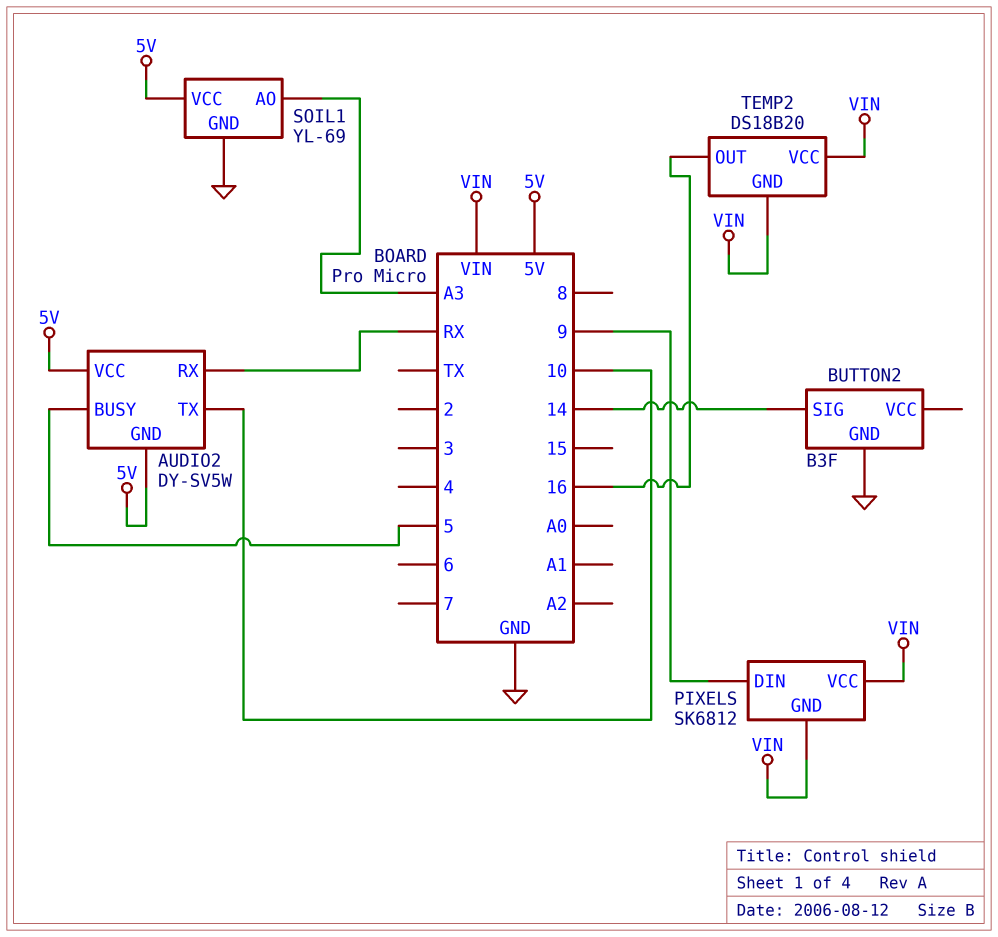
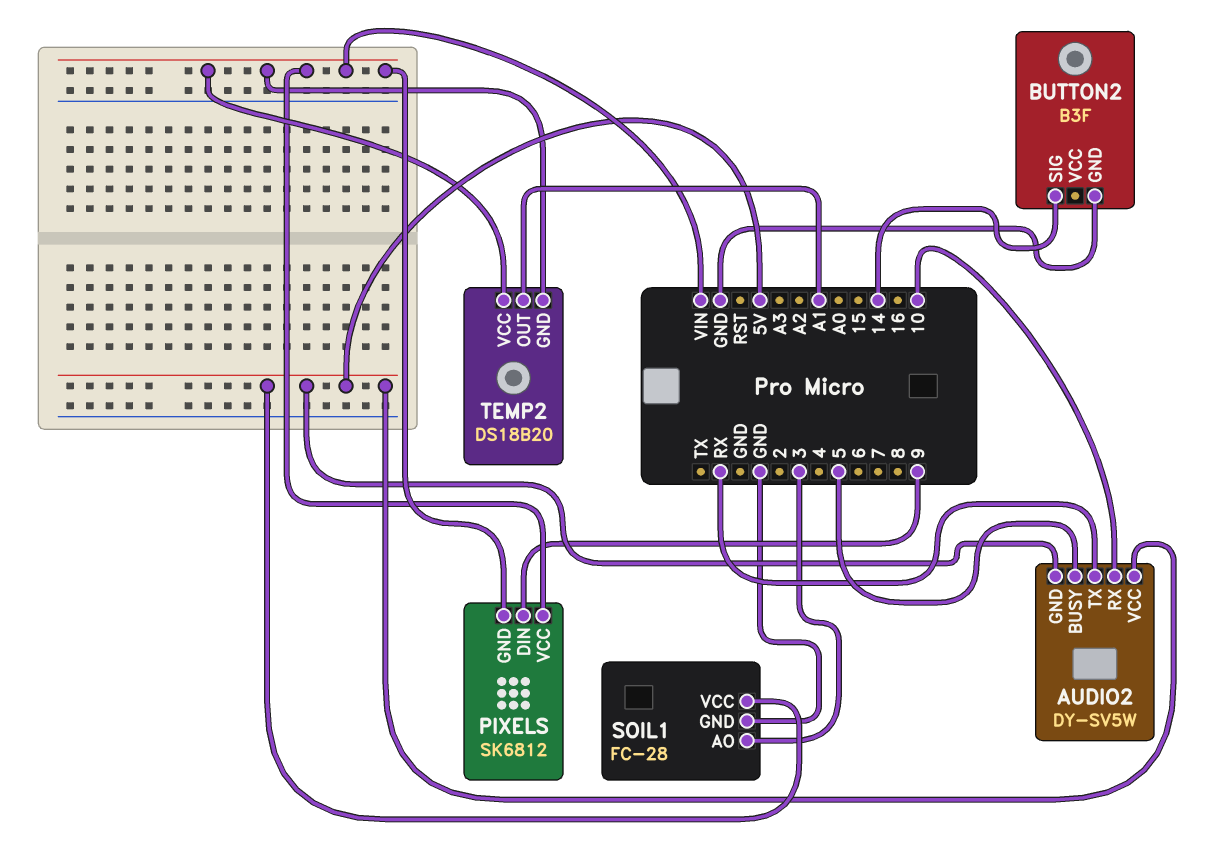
AUDIO2 pin RX: RX -> 10
AUDIO2 pin TX: 10 -> RX
SOIL1: YL-69 -> FC-28
SOIL1 pin AO: A3 -> 3
TEMP2 pin OUT: 16 -> A1

